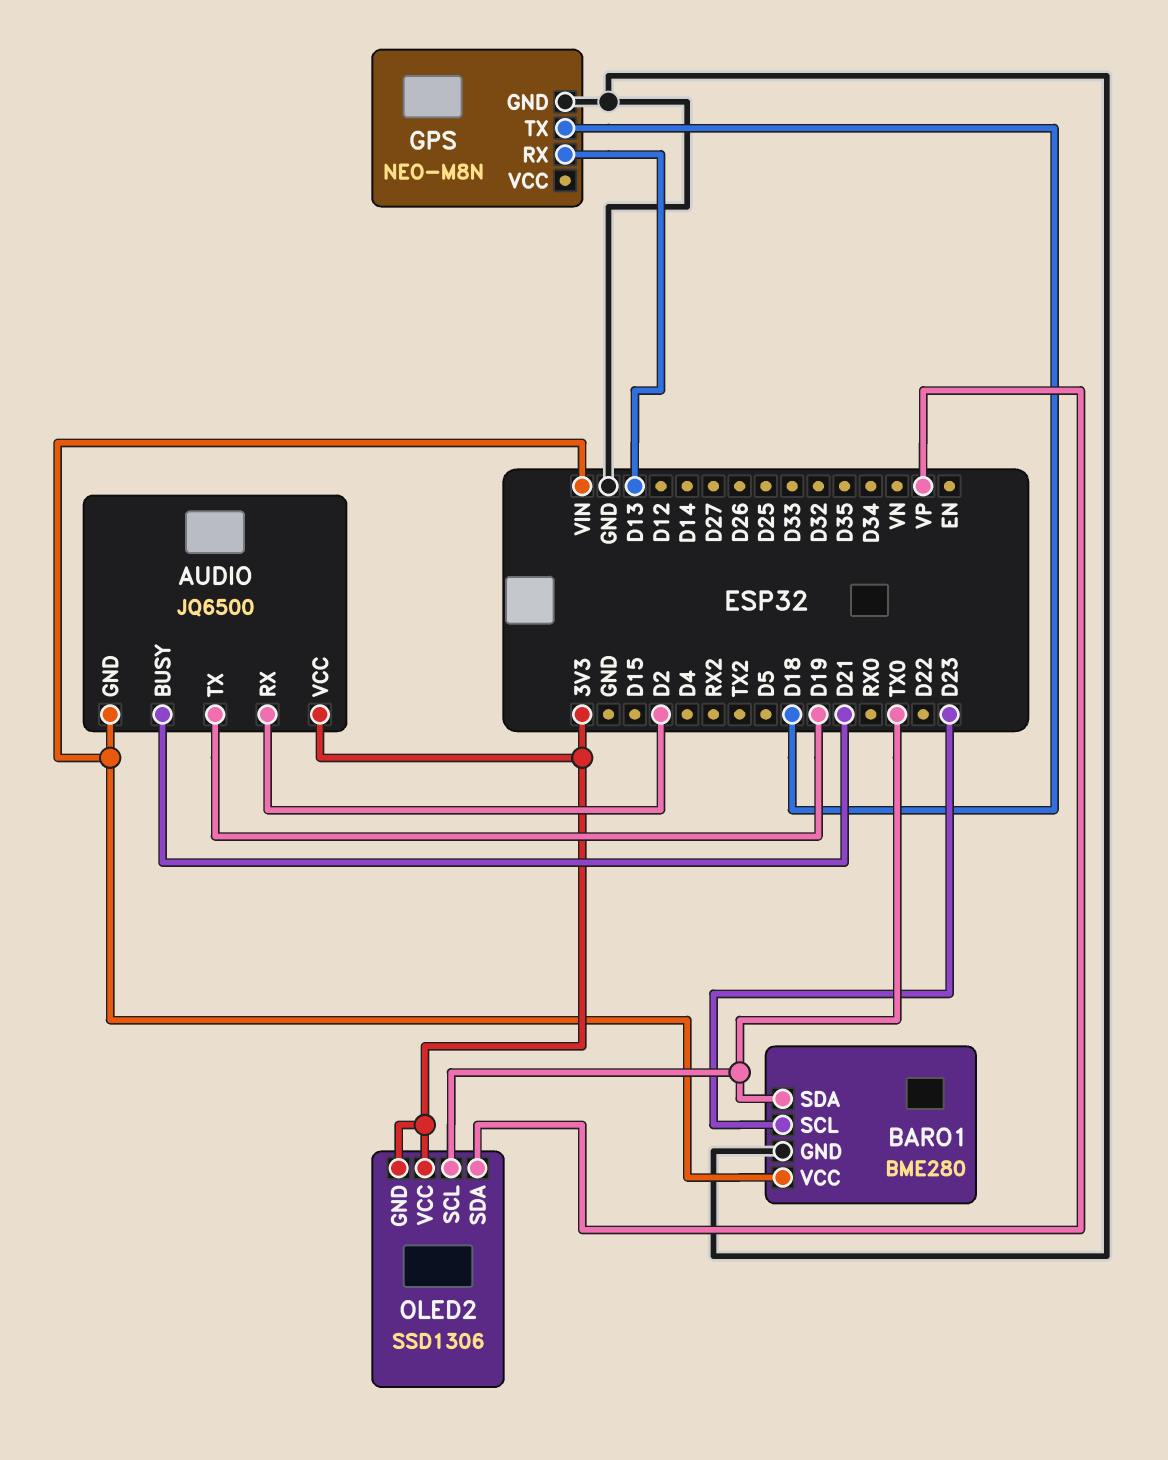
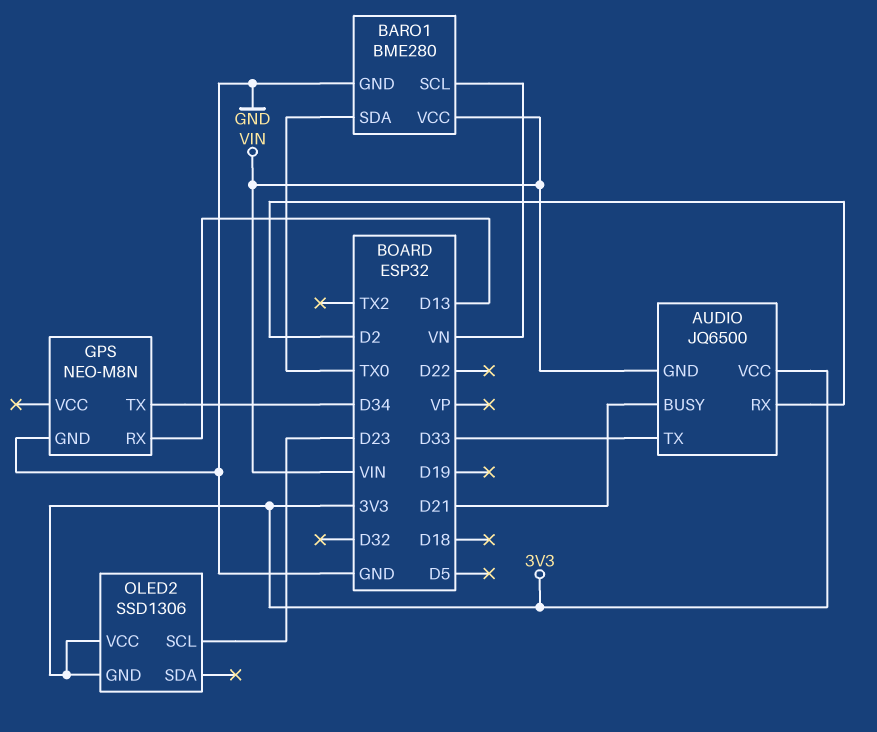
AUDIO pin TX: D19 -> D33
BARO1 pin SCL: D23 -> VN
GPS pin TX: D18 -> D34
OLED2 pin SCL: TX0 -> D23
OLED2 pin SDA: VP -> none

